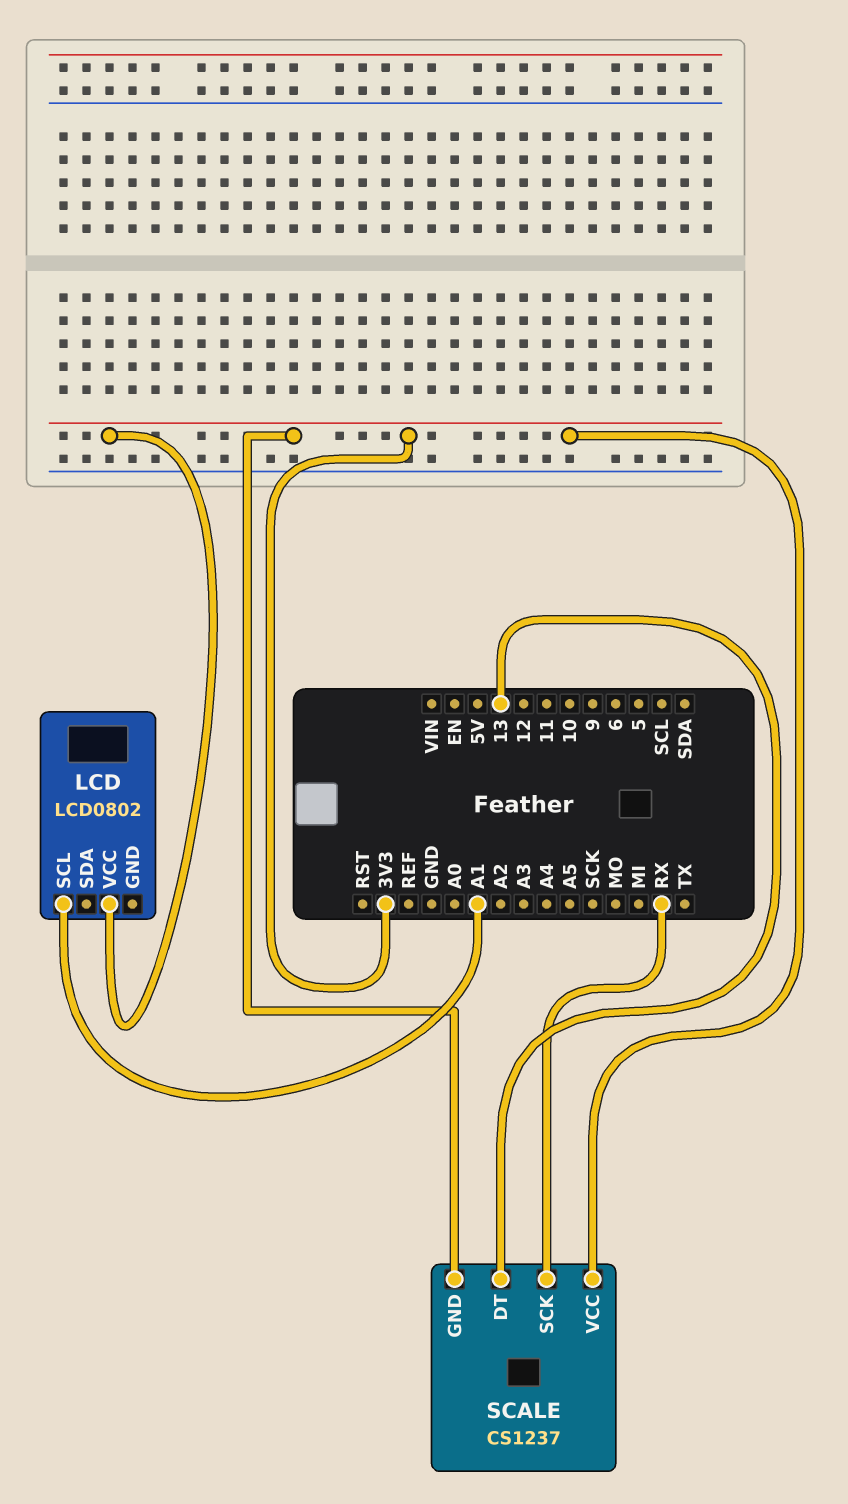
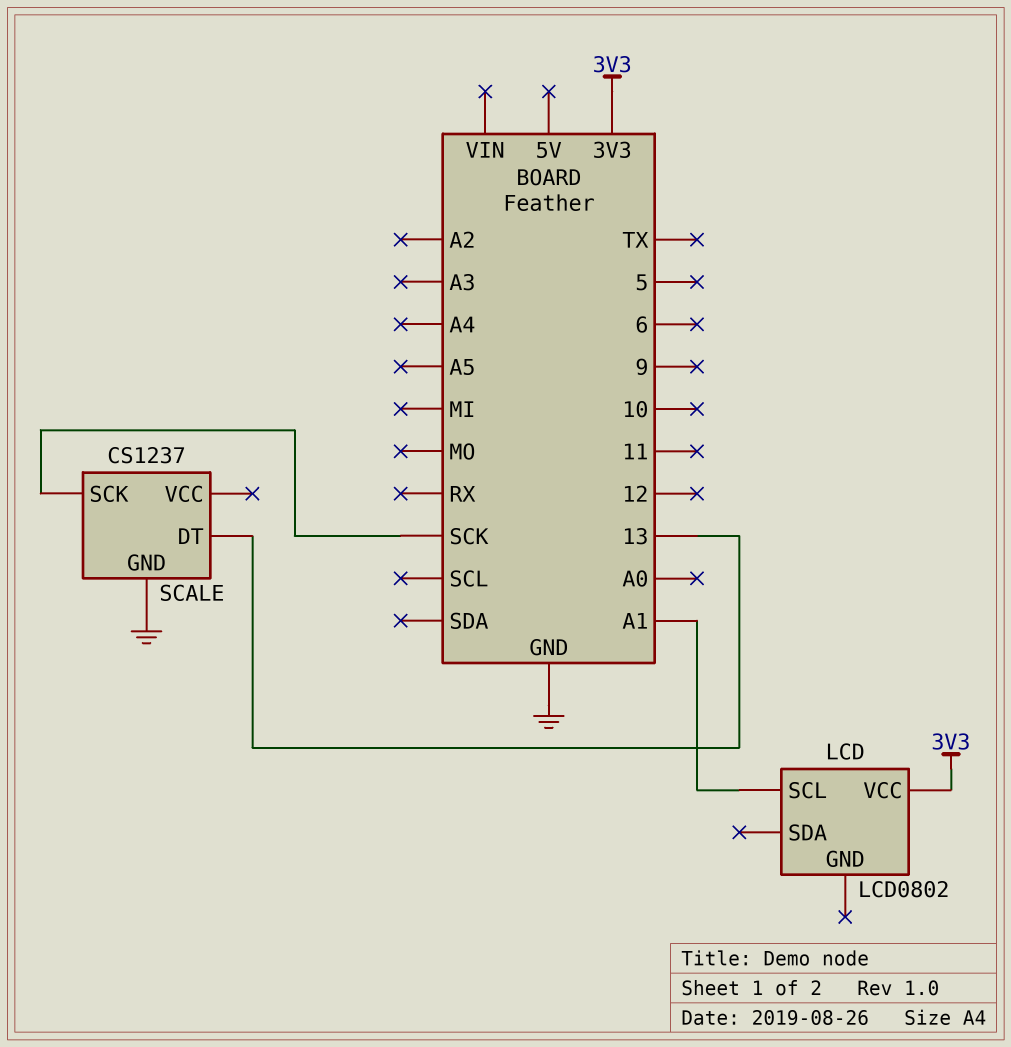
SCALE pin GND: 3V3 -> GND
SCALE pin SCK: RX -> SCK
SCALE pin VCC: 3V3 -> none

